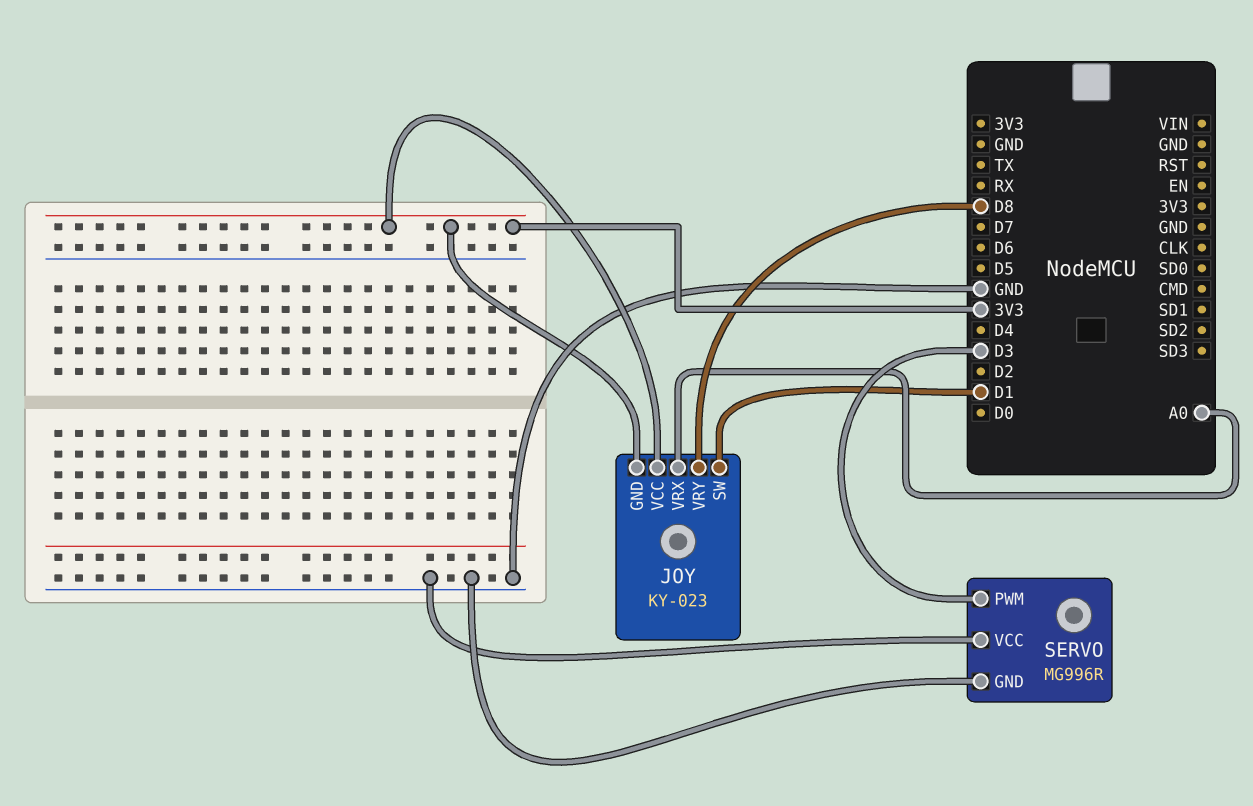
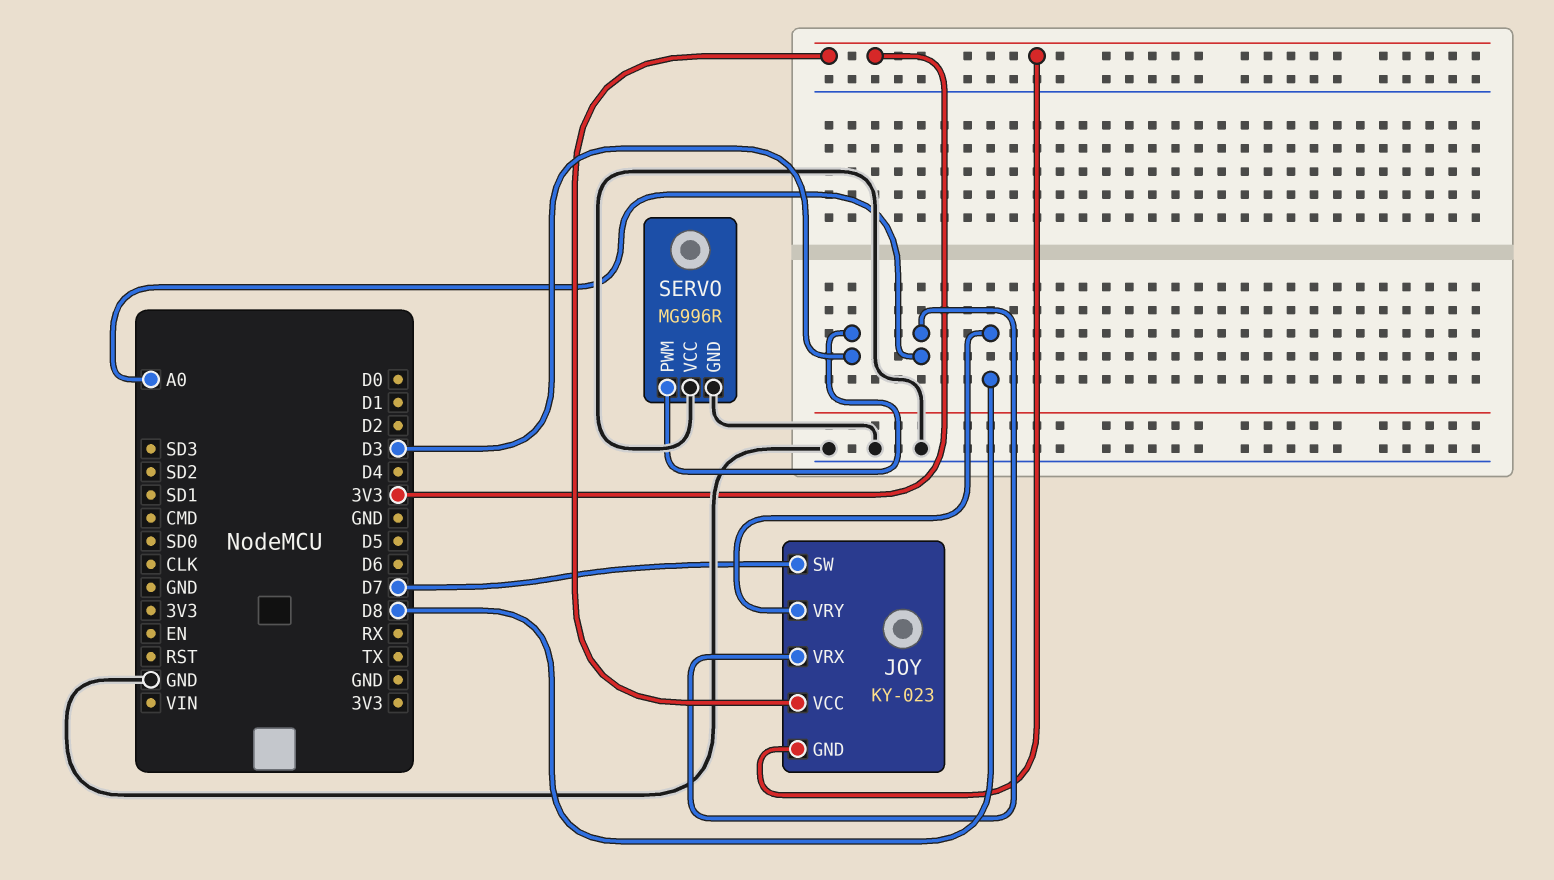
JOY pin SW: D1 -> D7

